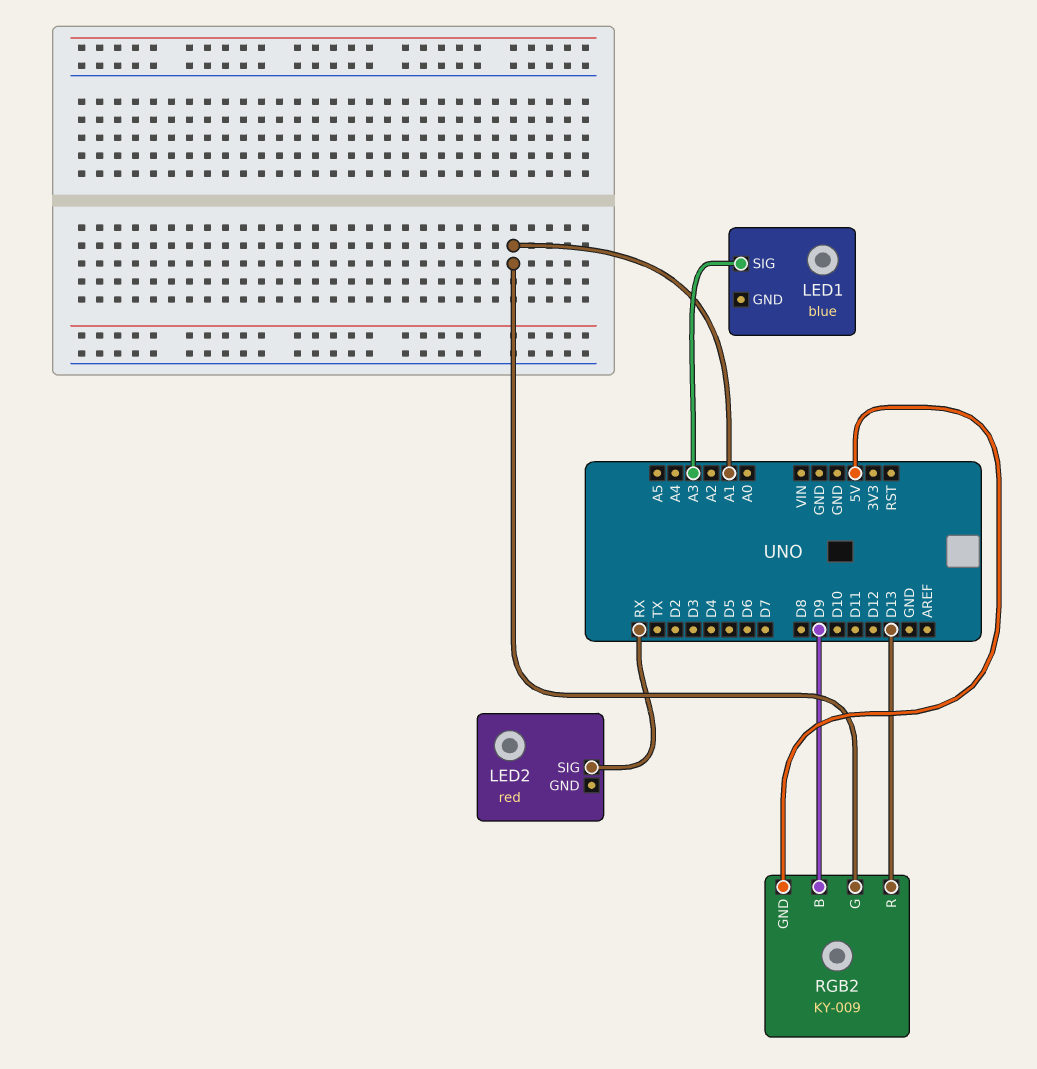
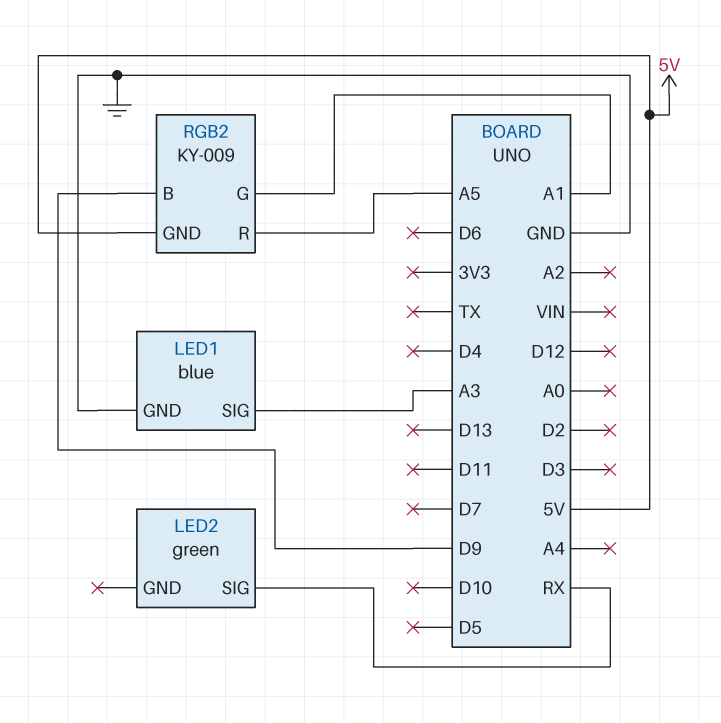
LED1 pin GND: none -> GND
LED2: red -> green
RGB2 pin R: D13 -> A5

